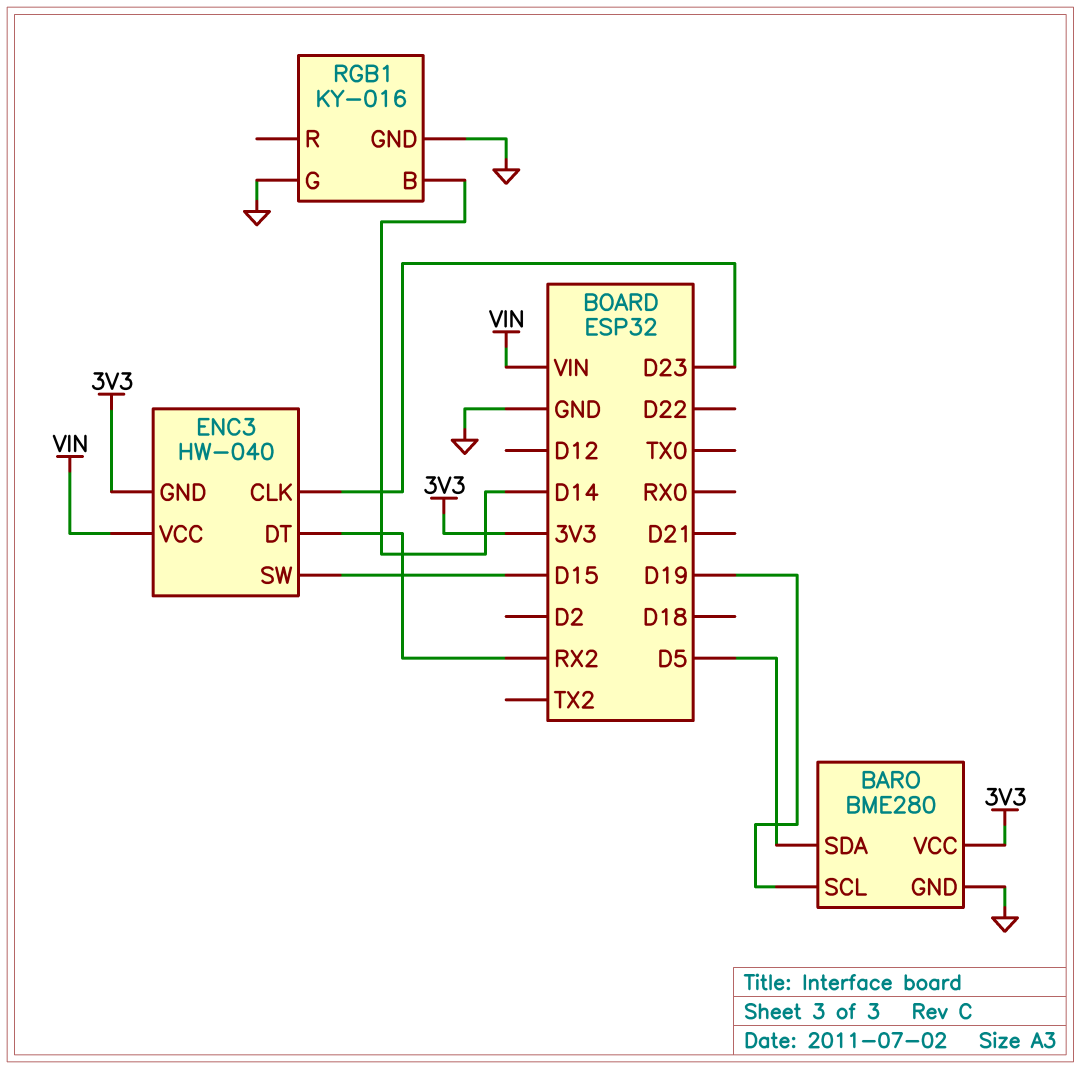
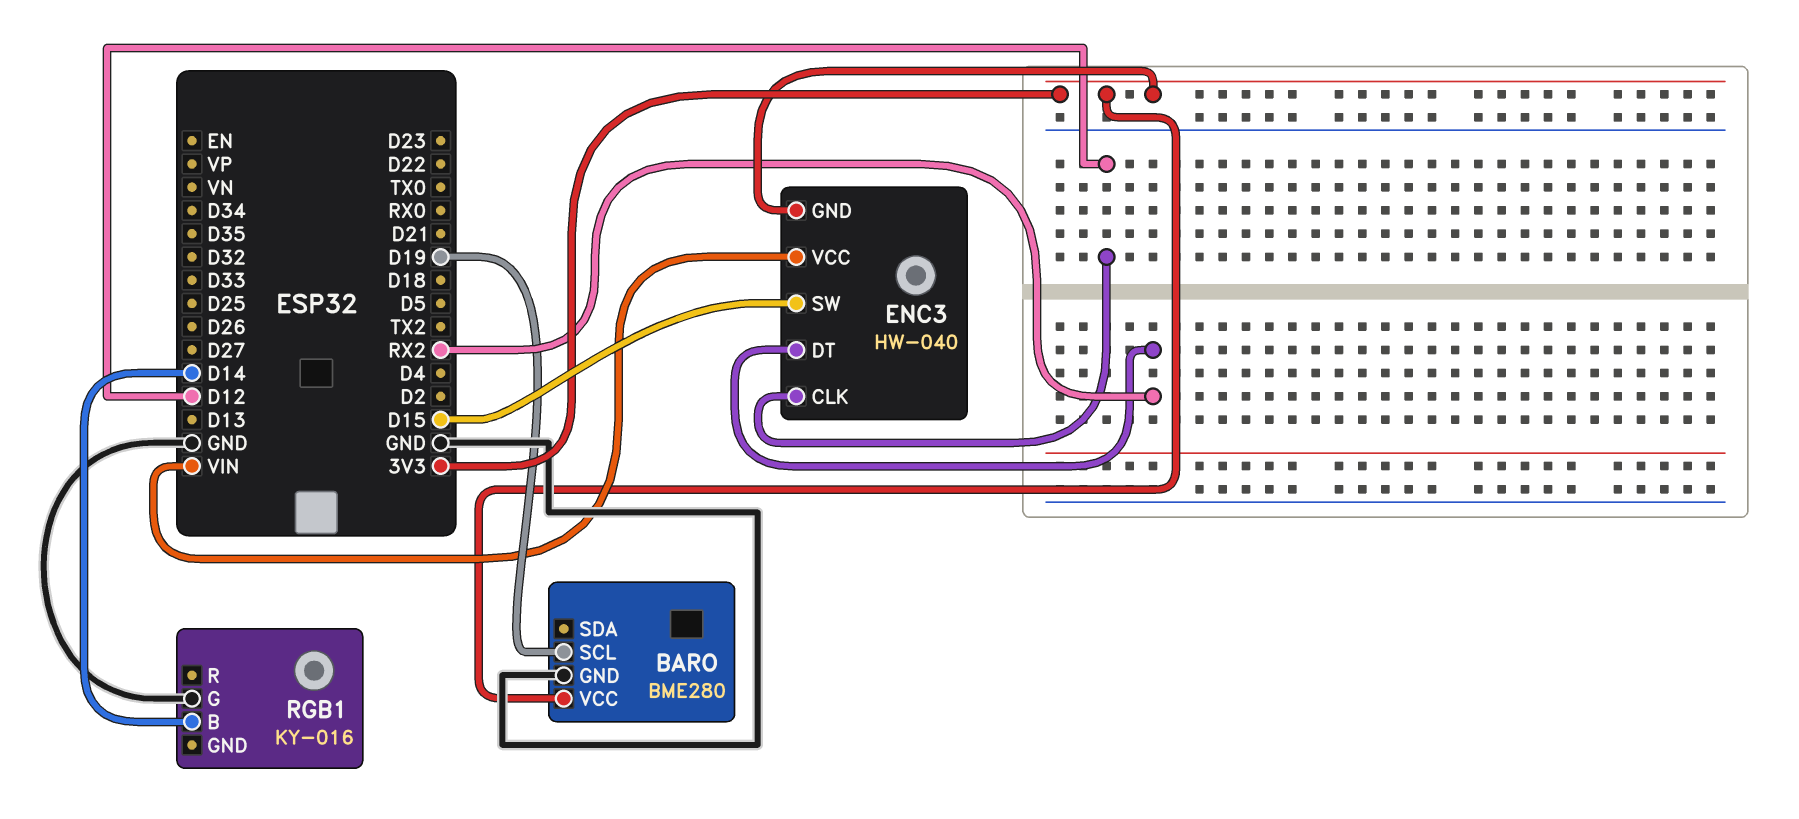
BARO pin SDA: D5 -> none
ENC3 pin CLK: D23 -> D12
RGB1 pin GND: GND -> none

